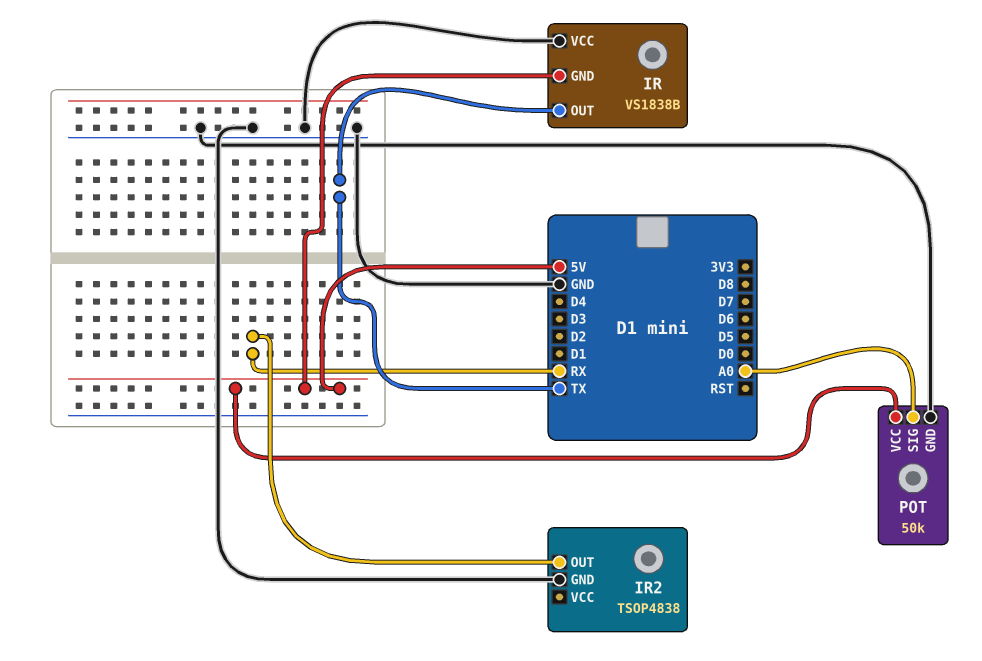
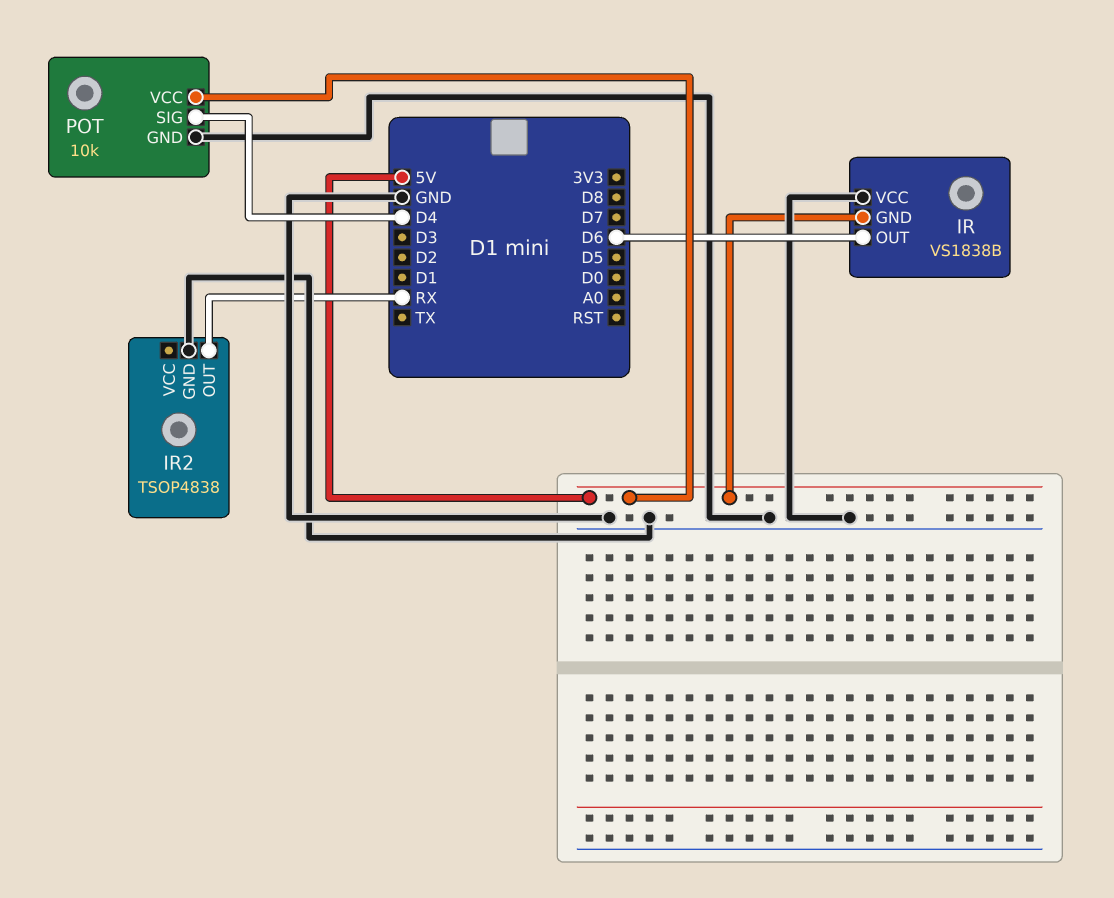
IR pin OUT: TX -> D6
POT: 50k -> 10k
POT pin SIG: A0 -> D4

